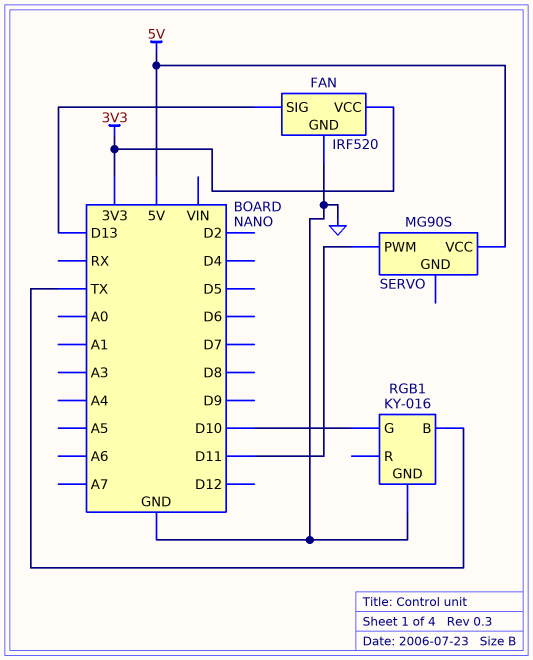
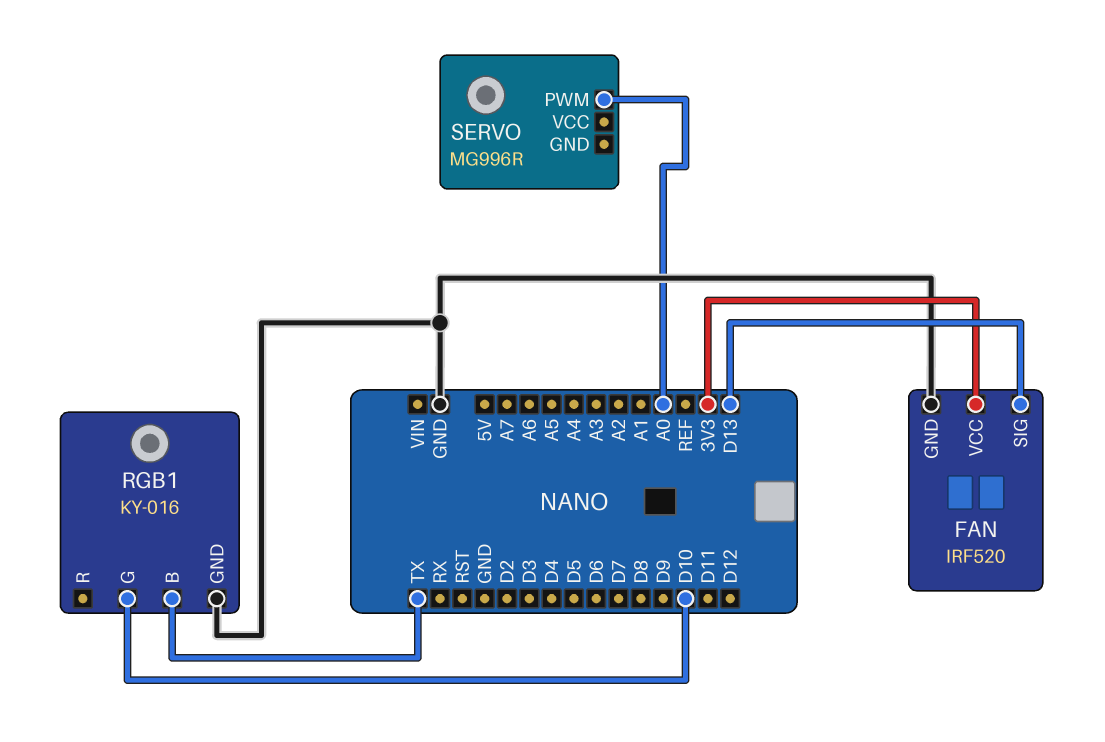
SERVO: MG90S -> MG996R
SERVO pin PWM: D11 -> A0
SERVO pin VCC: 5V -> none

